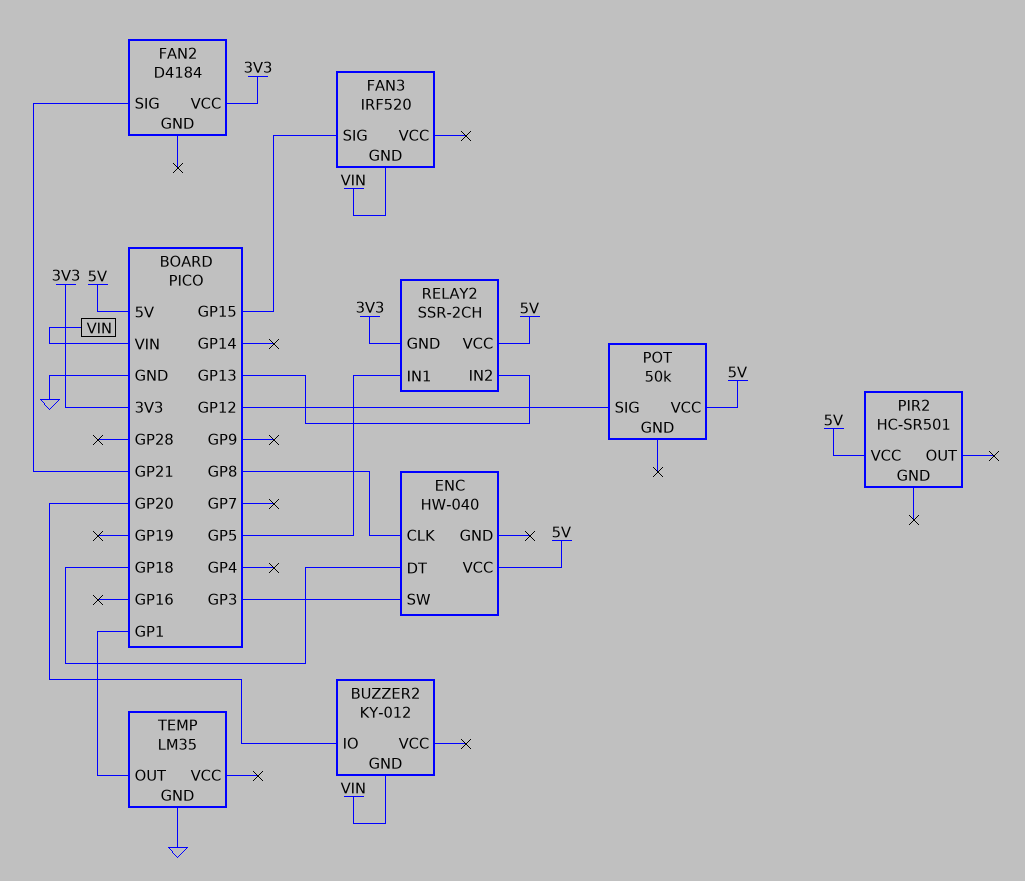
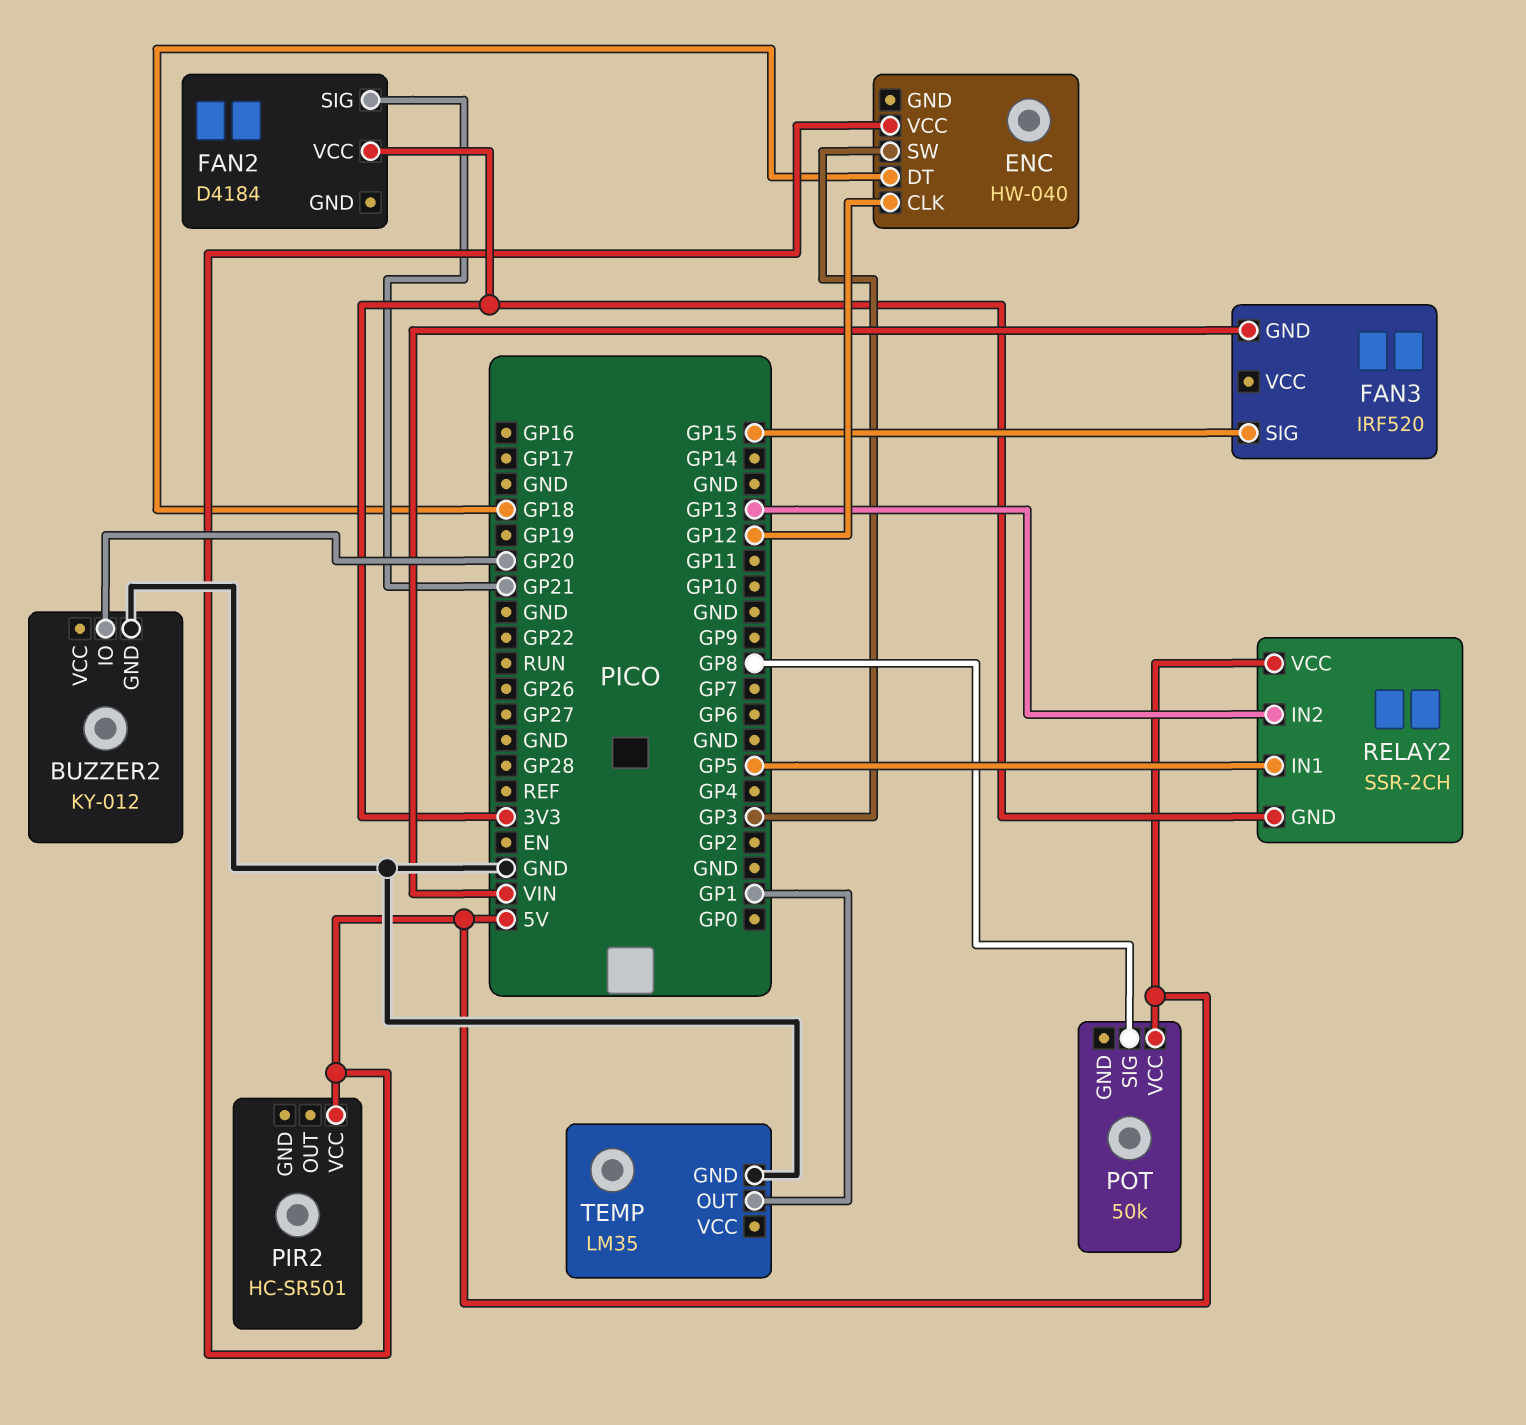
BUZZER2 pin GND: VIN -> GND
ENC pin CLK: GP8 -> GP12
POT pin SIG: GP12 -> GP8

